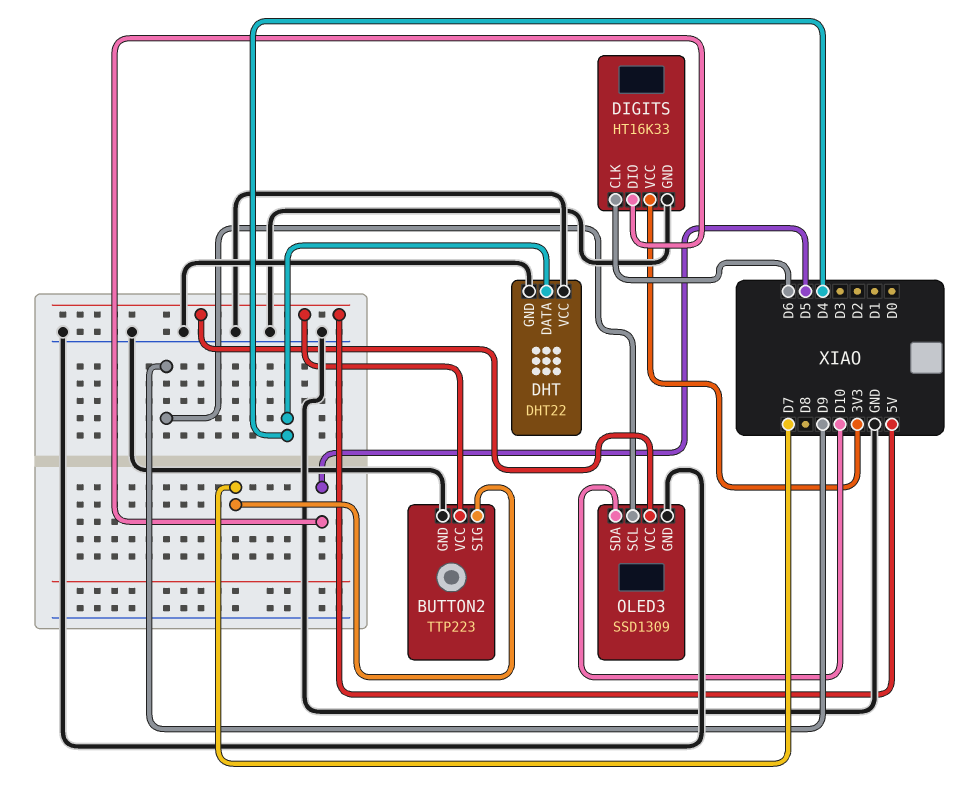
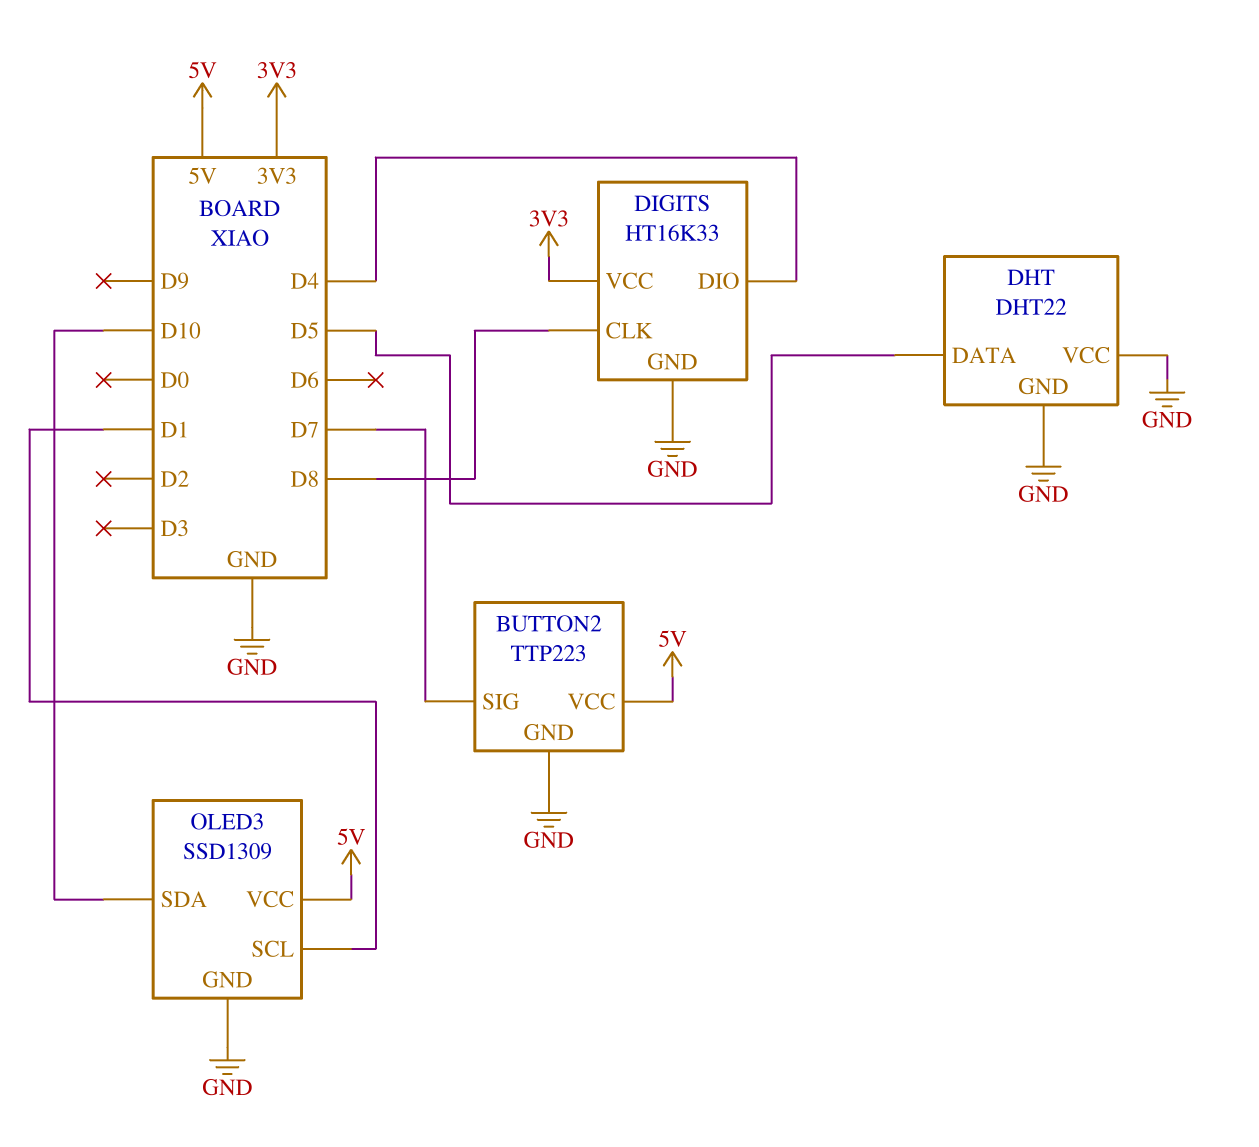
DHT pin DATA: D4 -> D5
DIGITS pin CLK: D6 -> D8
DIGITS pin DIO: D5 -> D4
OLED3 pin SCL: D9 -> D1

